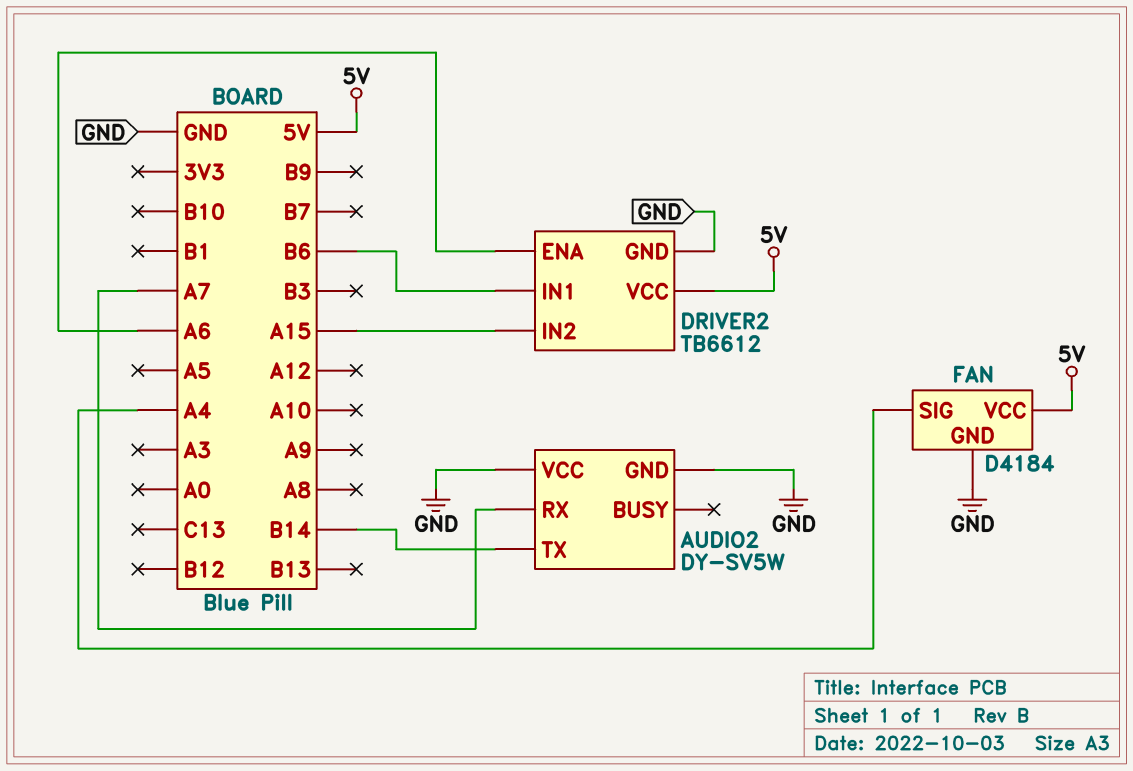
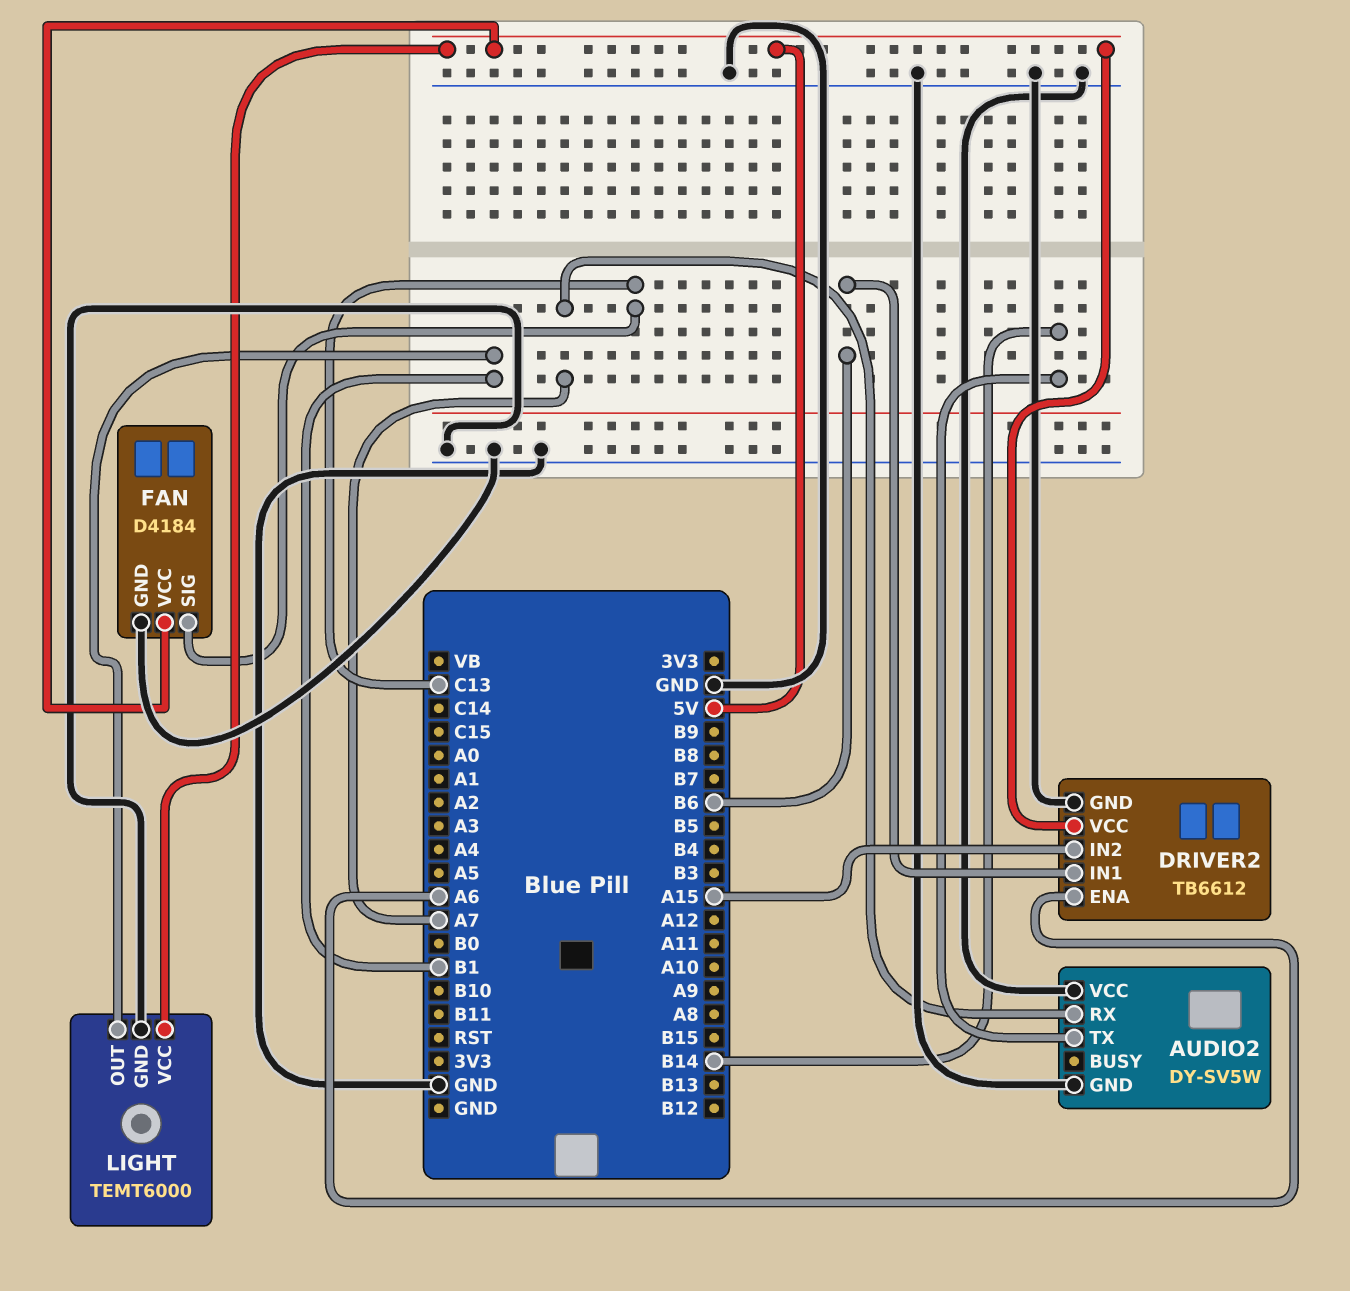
FAN pin SIG: A4 -> C13
LIGHT: none -> TEMT6000
LIGHT pin GND: none -> GND
LIGHT pin OUT: none -> B1
LIGHT pin VCC: none -> 5V

